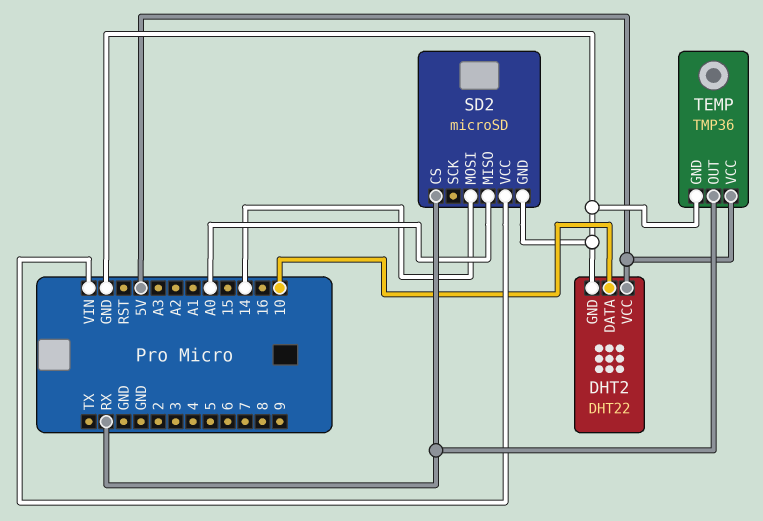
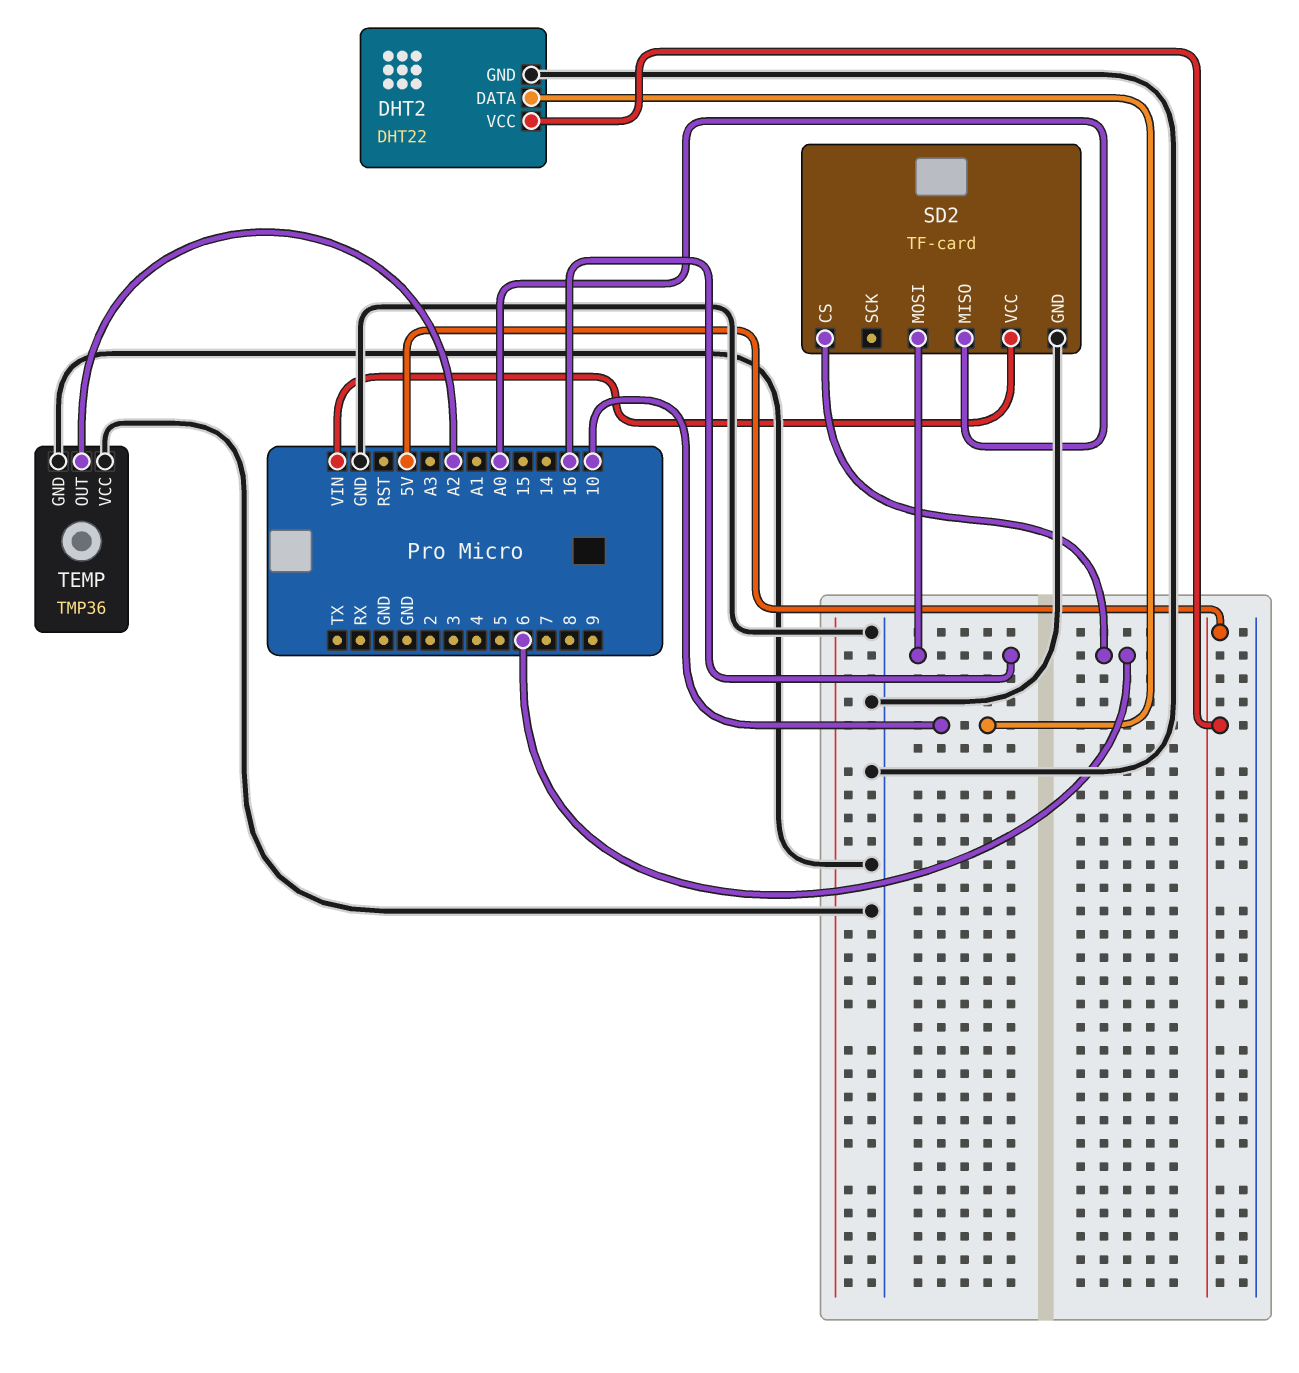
SD2: microSD -> TF-card
SD2 pin CS: RX -> 6
SD2 pin MOSI: 14 -> 16
TEMP pin OUT: RX -> A2
TEMP pin VCC: 5V -> GND

